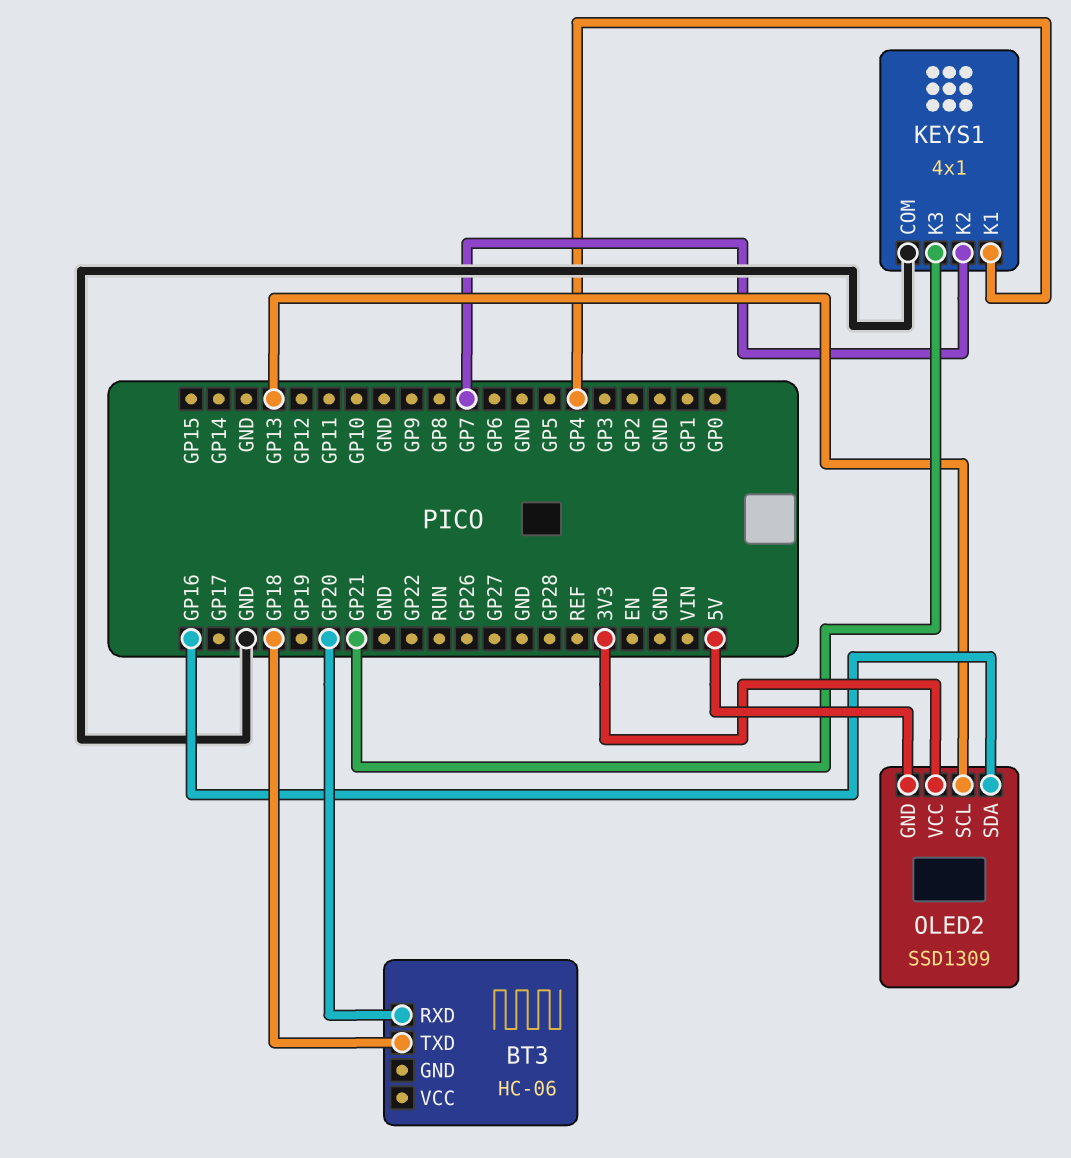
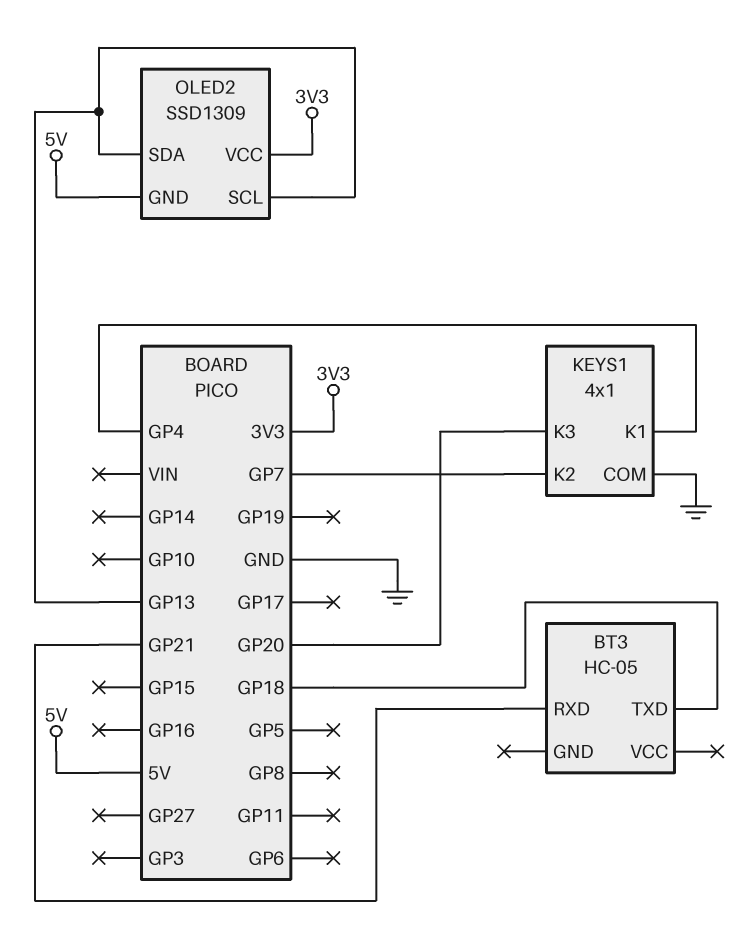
BT3: HC-06 -> HC-05
BT3 pin RXD: GP20 -> GP21
KEYS1 pin K3: GP21 -> GP20
OLED2 pin SDA: GP16 -> GP13

